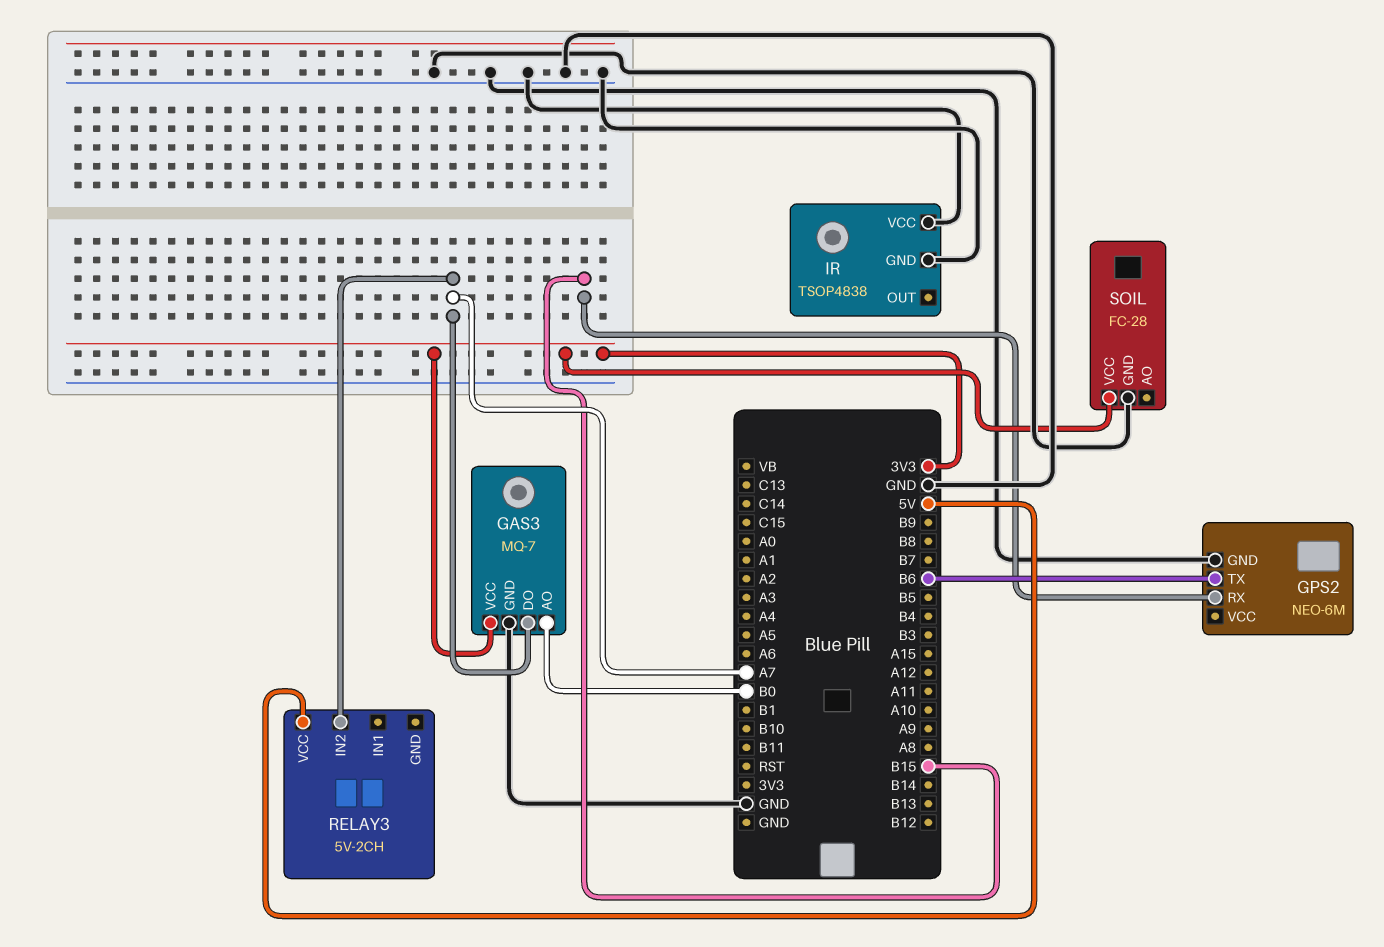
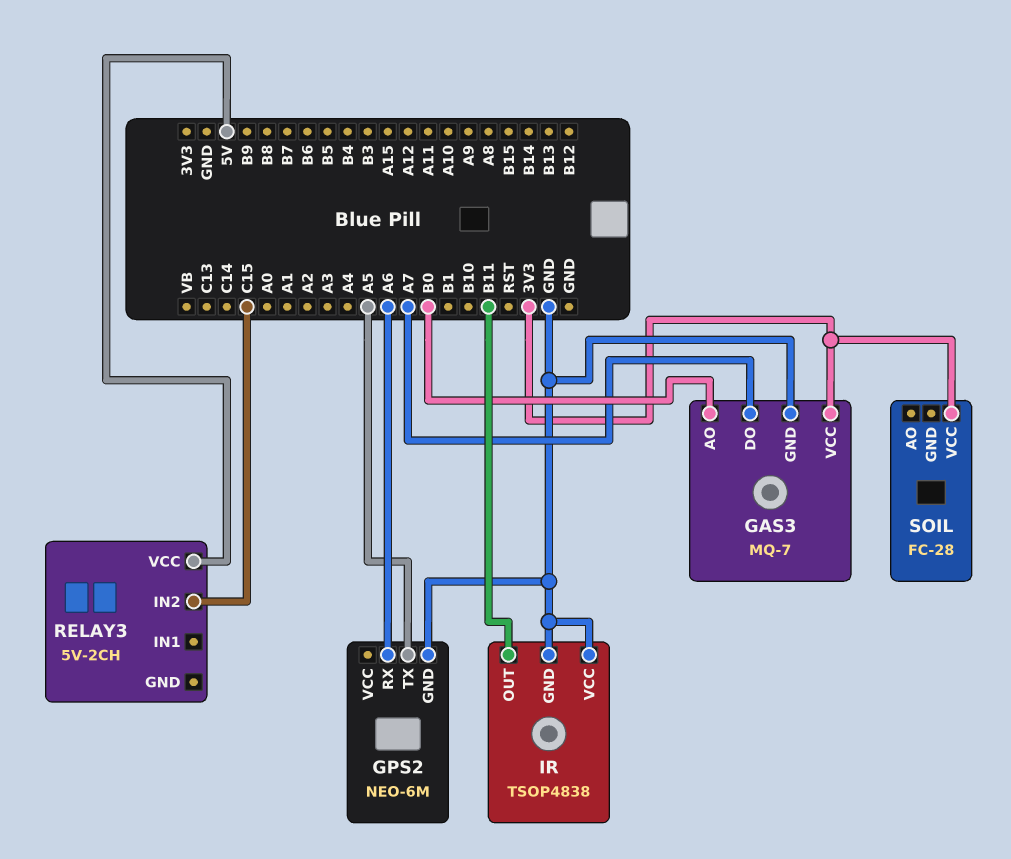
GPS2 pin RX: B15 -> A6
GPS2 pin TX: B6 -> A5
IR pin OUT: none -> B11
RELAY3 pin IN2: A7 -> C15
SOIL pin GND: GND -> none

